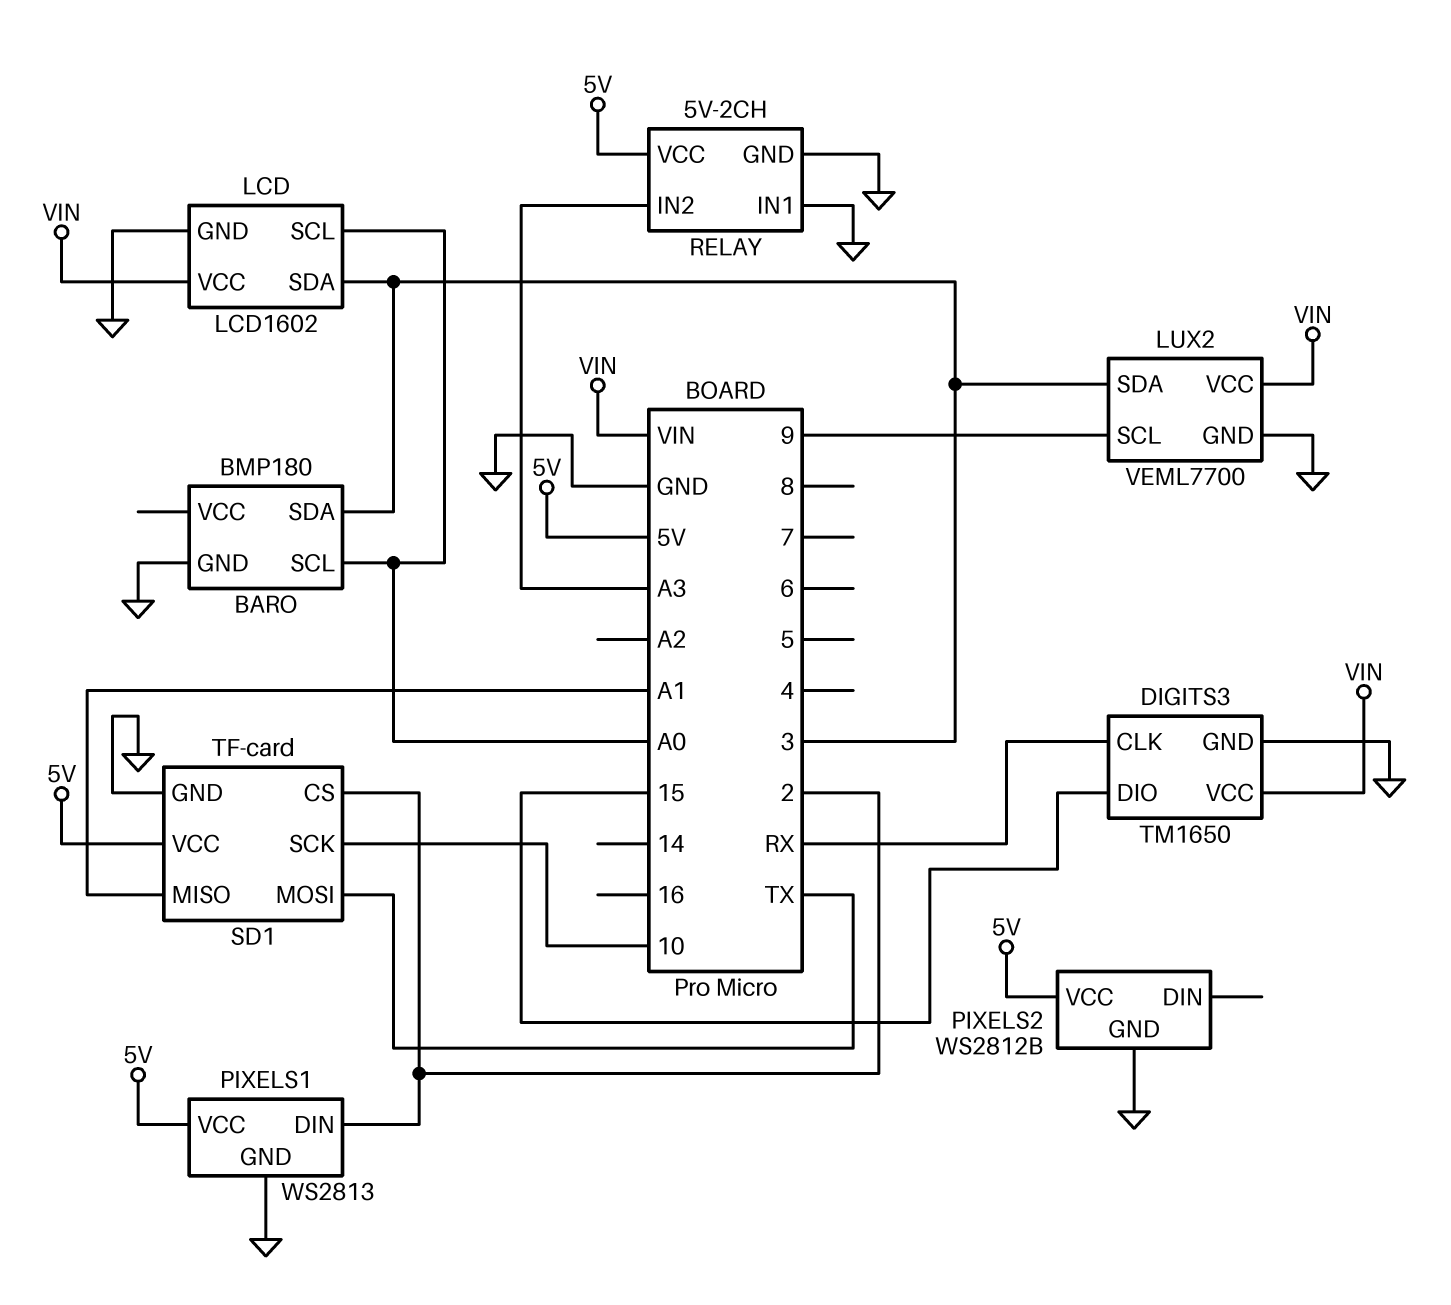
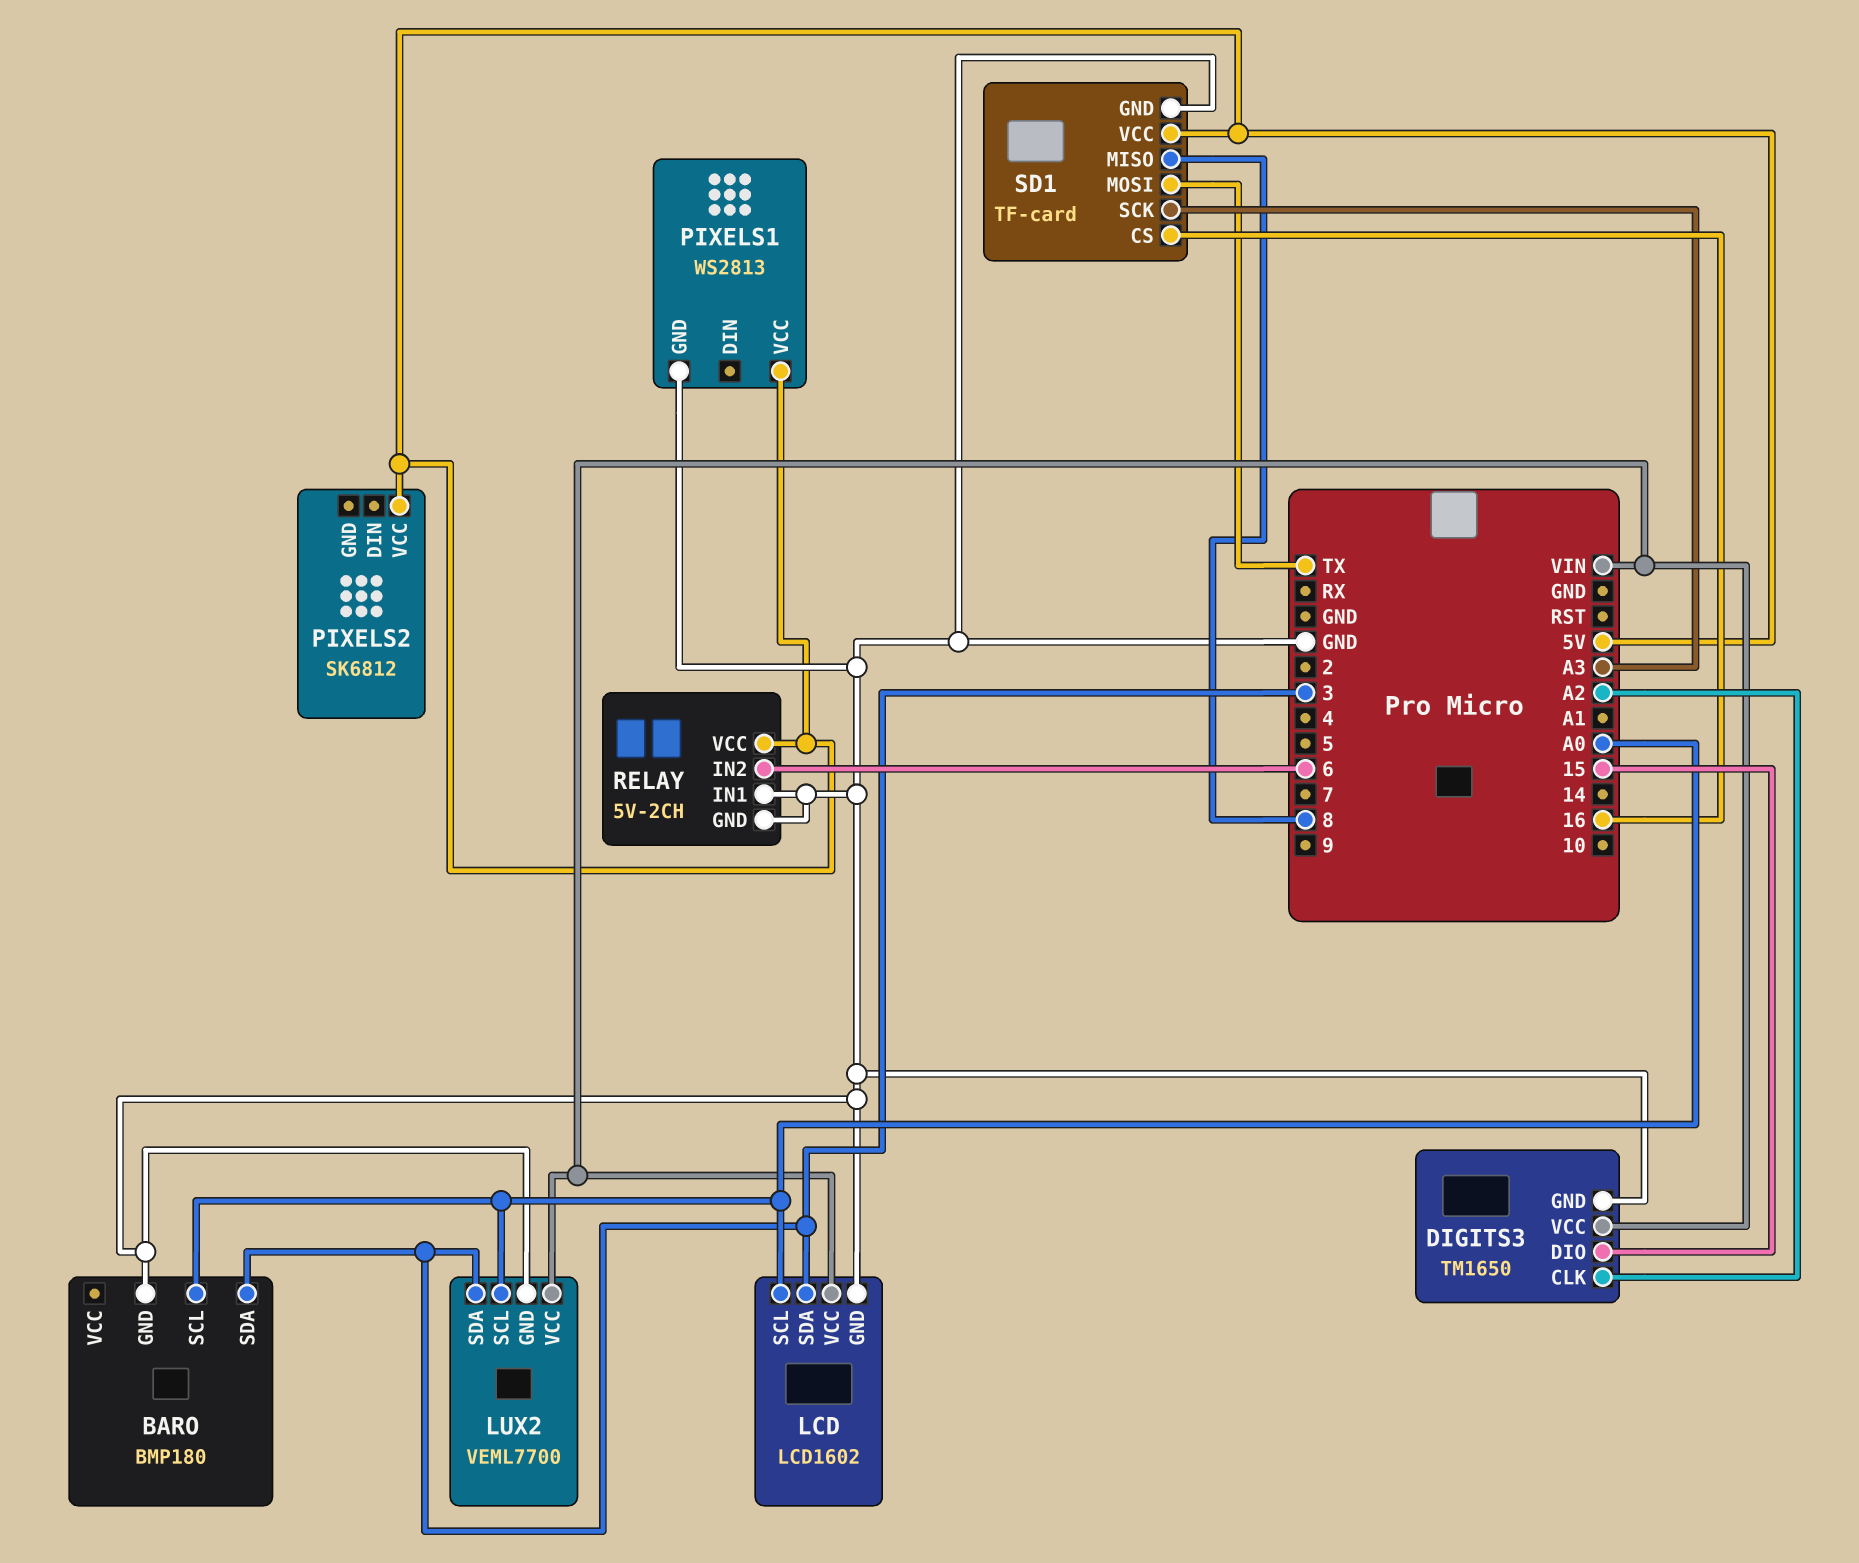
DIGITS3 pin CLK: RX -> A2
LUX2 pin SCL: 9 -> A0
PIXELS1 pin DIN: 2 -> none
PIXELS2: WS2812B -> SK6812
PIXELS2 pin GND: GND -> none
RELAY pin IN2: A3 -> 6
SD1 pin CS: 2 -> 16
SD1 pin MISO: A1 -> 8
SD1 pin SCK: 10 -> A3

